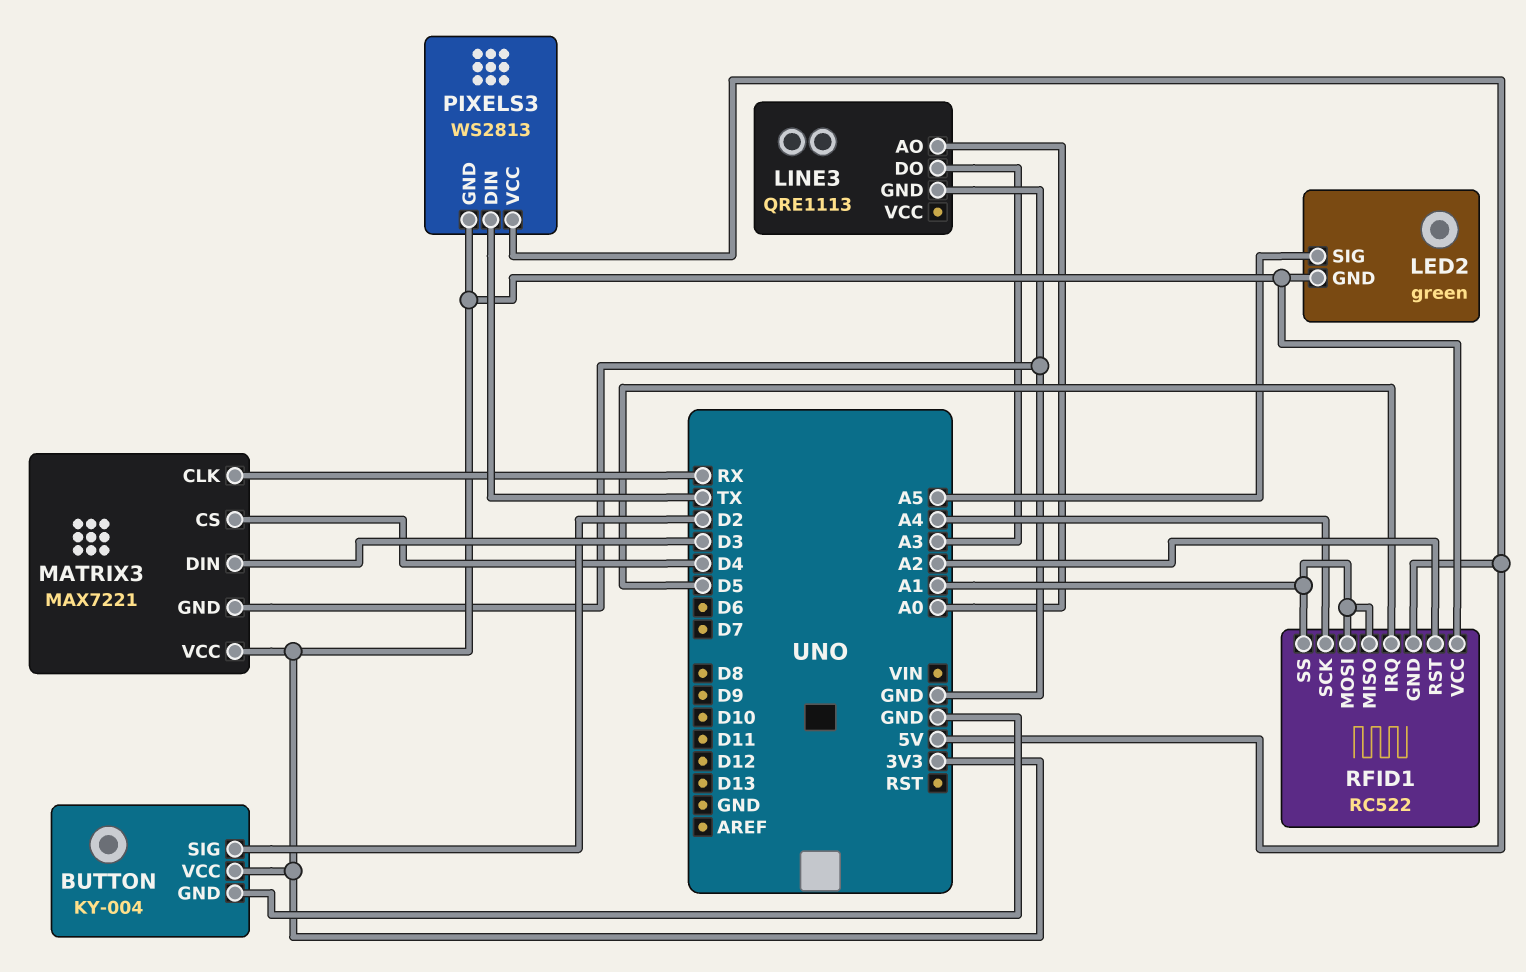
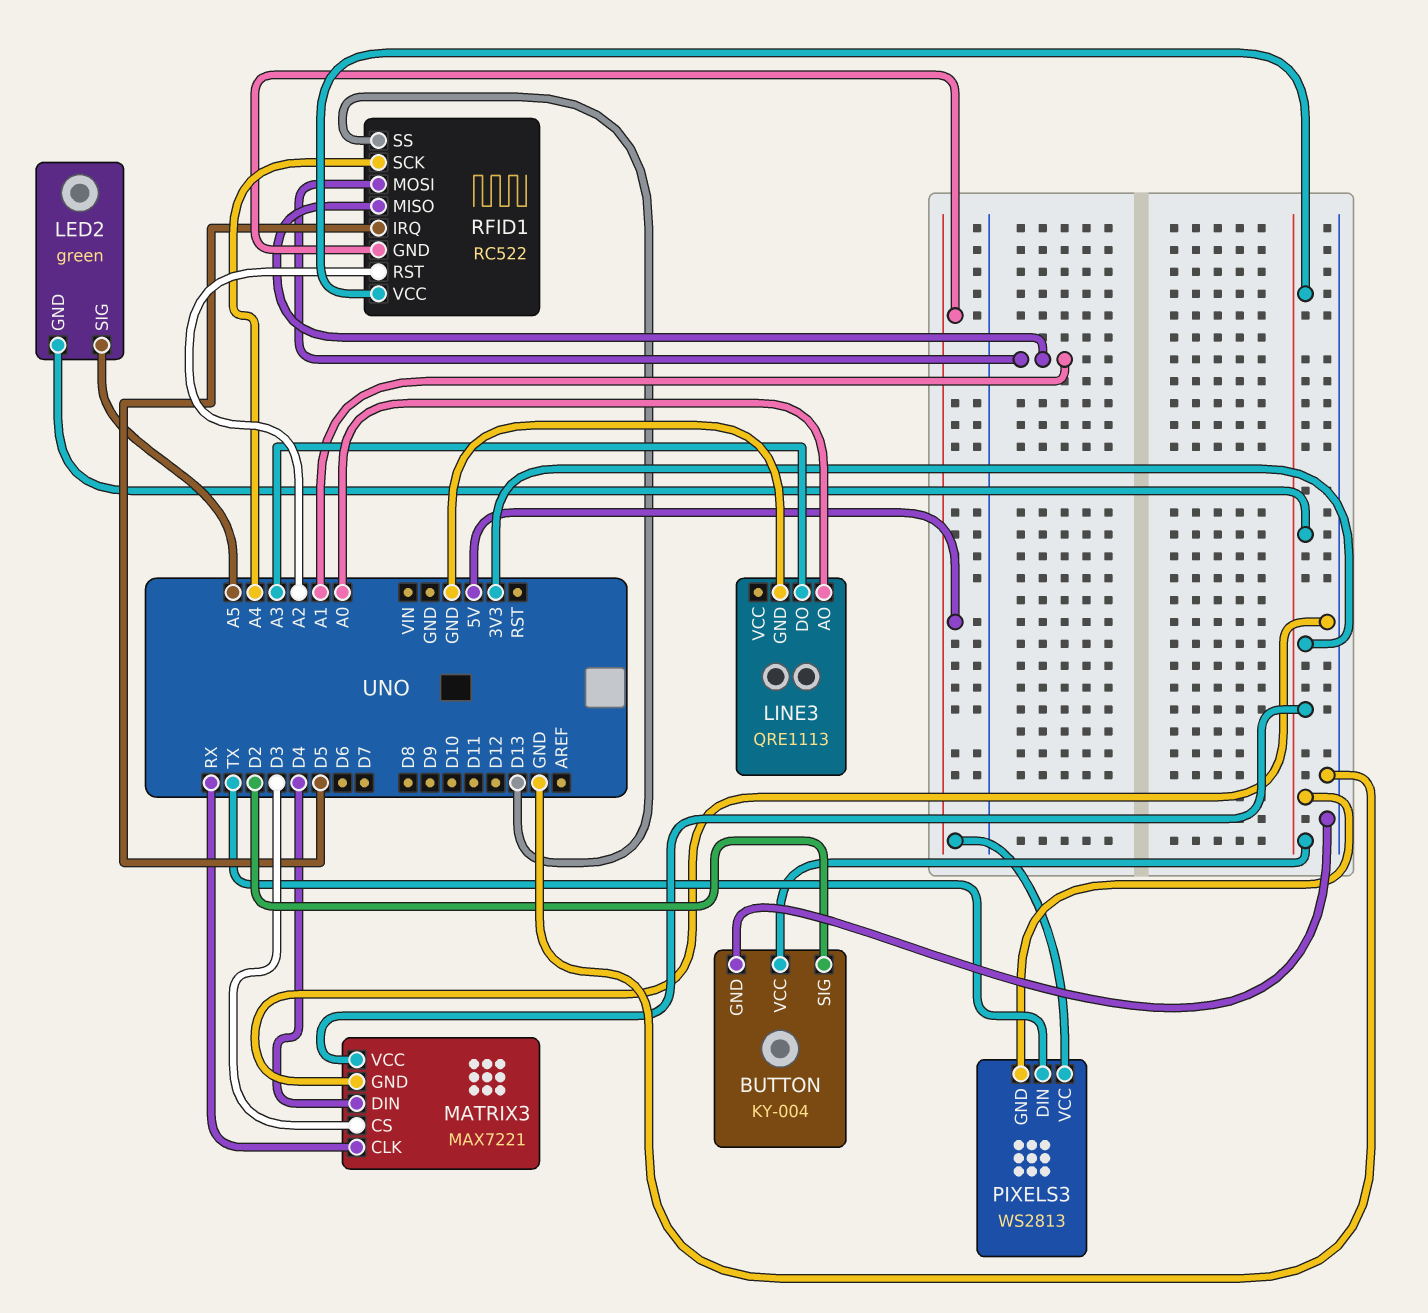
MATRIX3 pin CS: D4 -> D3
MATRIX3 pin DIN: D3 -> D4
RFID1 pin SS: A1 -> D13

